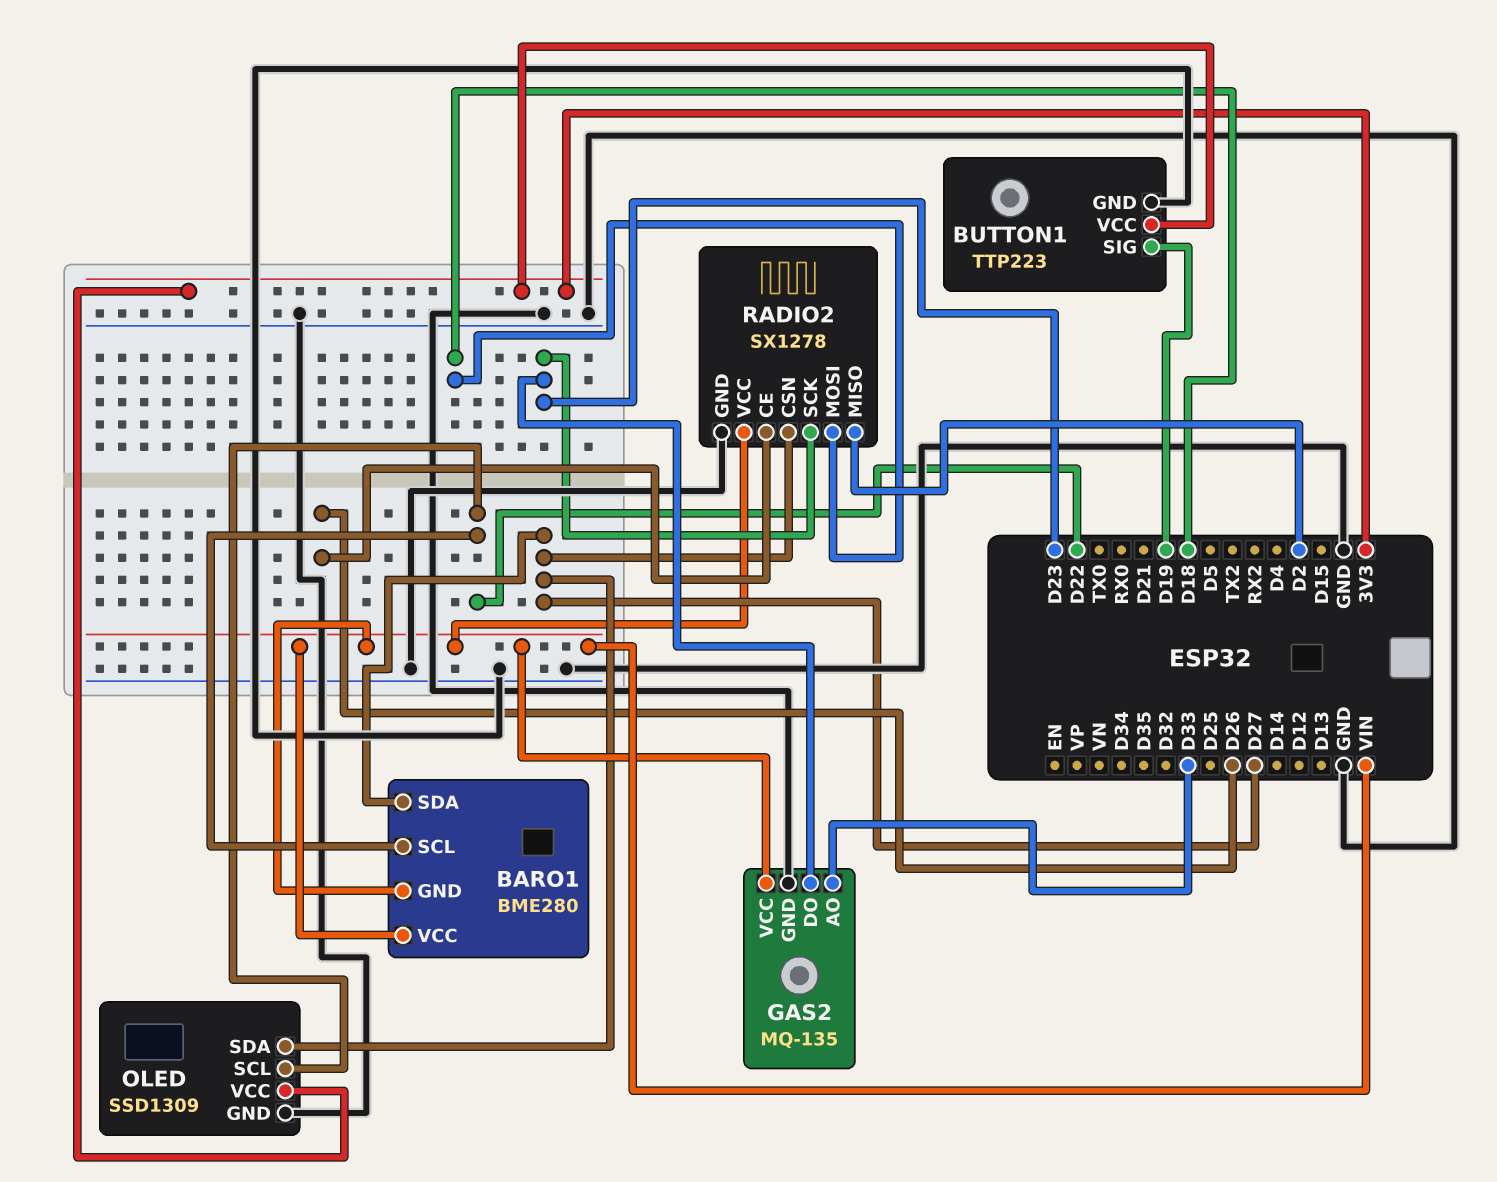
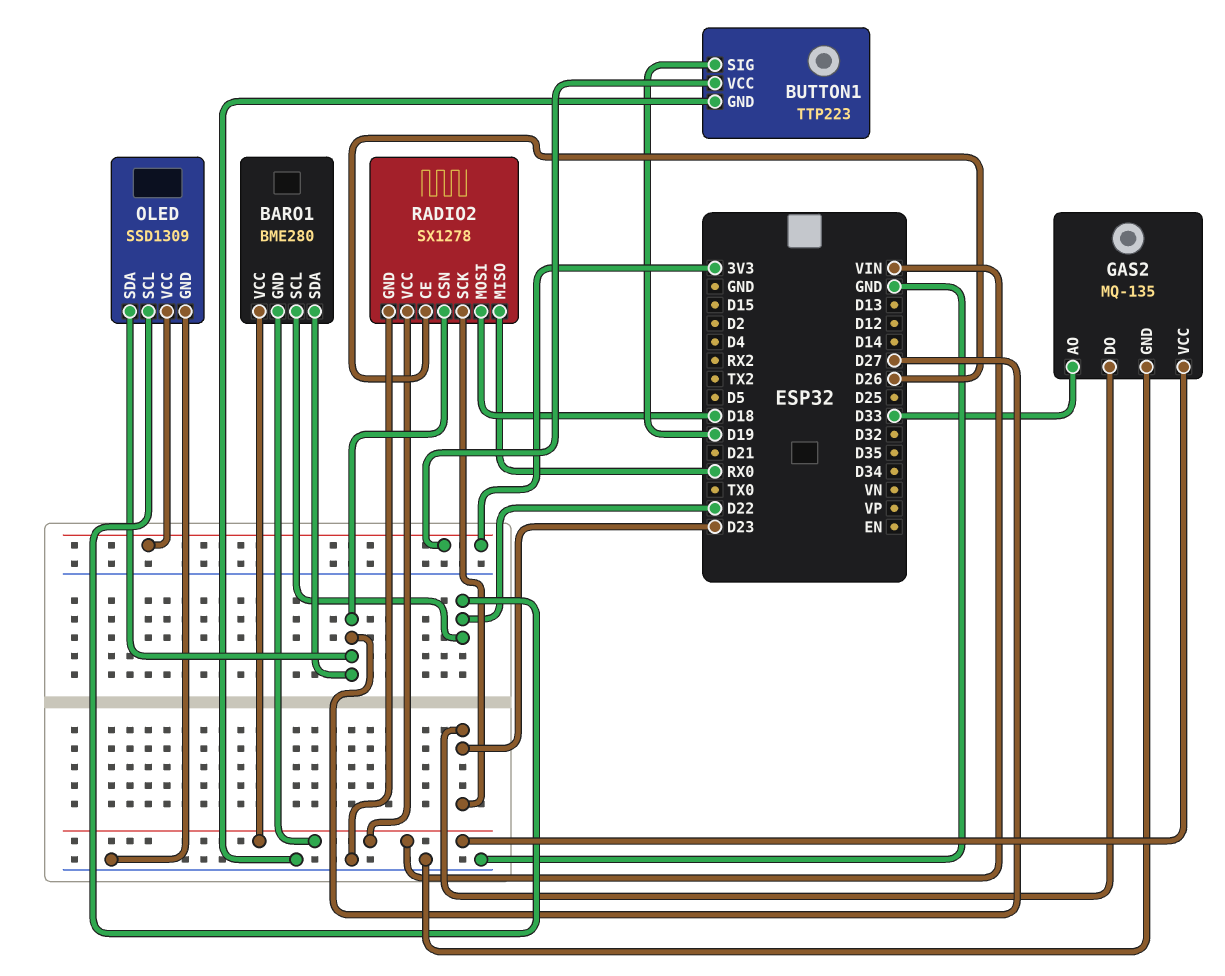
RADIO2 pin MISO: D2 -> RX0

